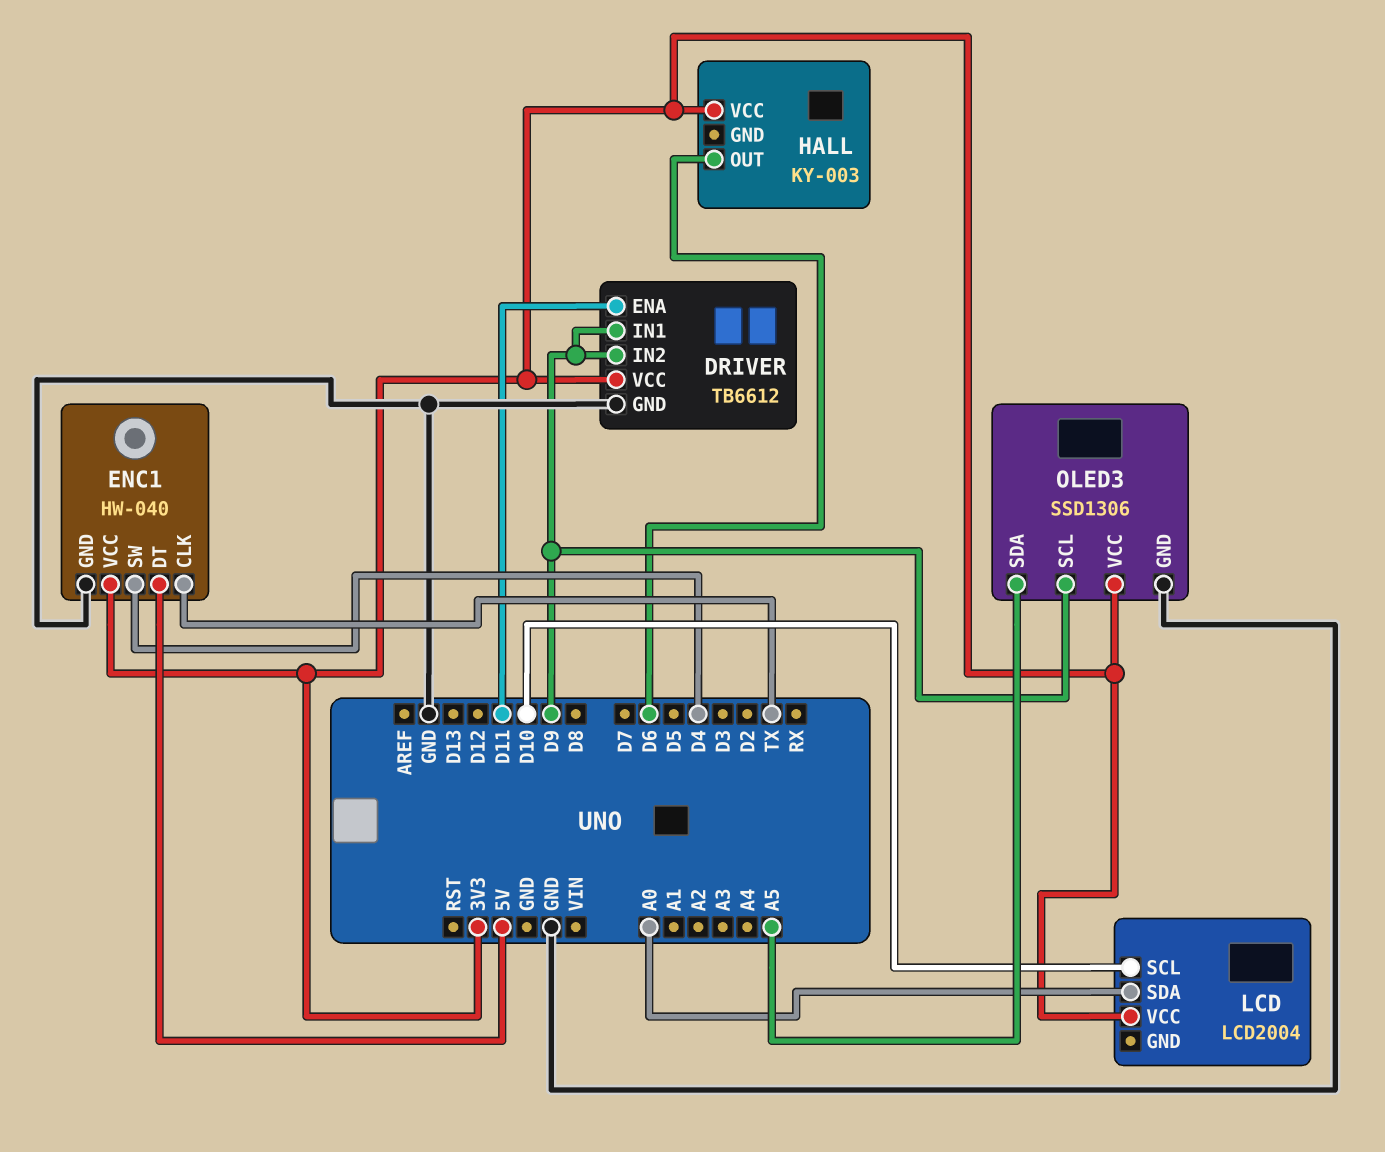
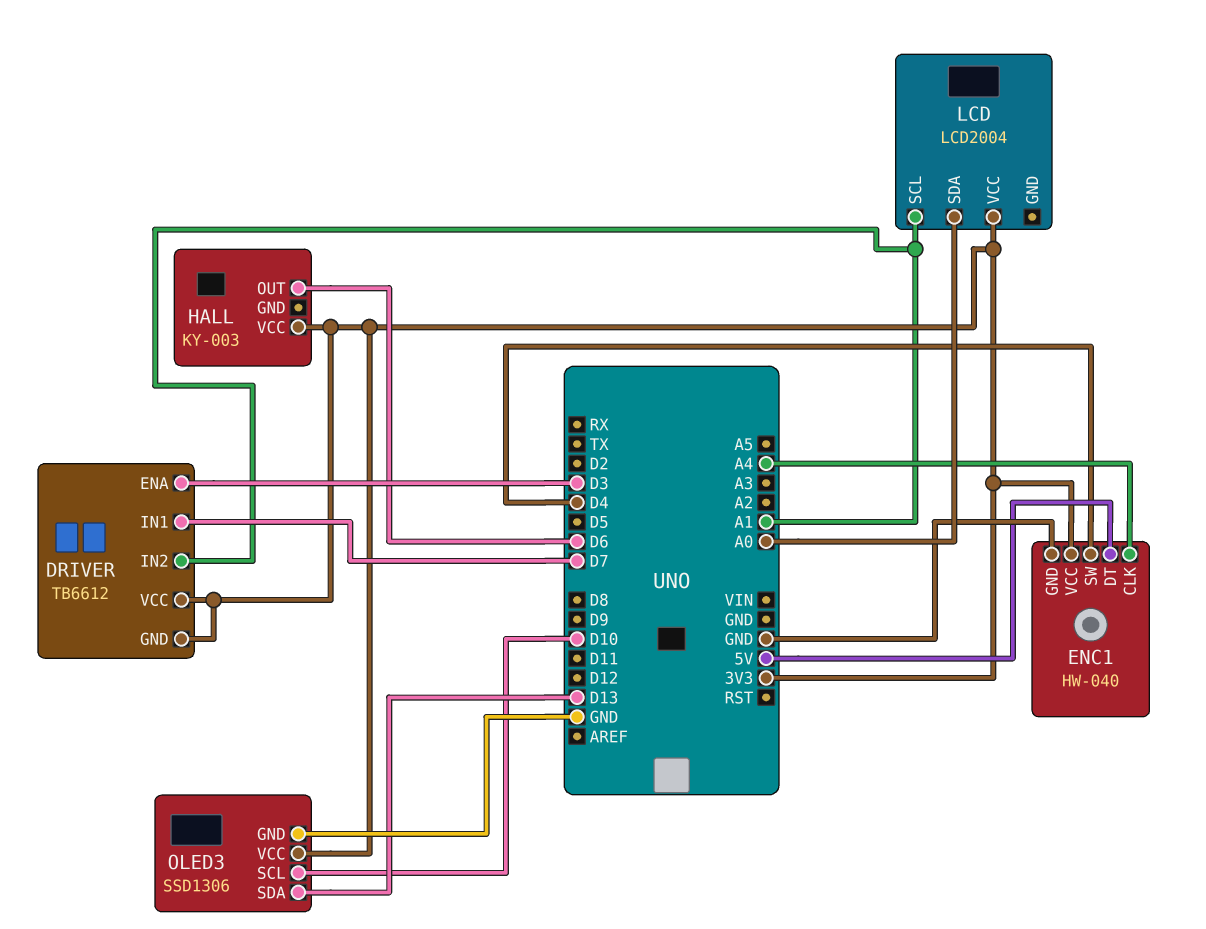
DRIVER pin ENA: D11 -> D3
DRIVER pin GND: GND -> 3V3
DRIVER pin IN1: D9 -> D7
DRIVER pin IN2: D9 -> A1
ENC1 pin CLK: TX -> A4
LCD pin SCL: D10 -> A1
OLED3 pin SCL: D9 -> D10
OLED3 pin SDA: A5 -> D13

